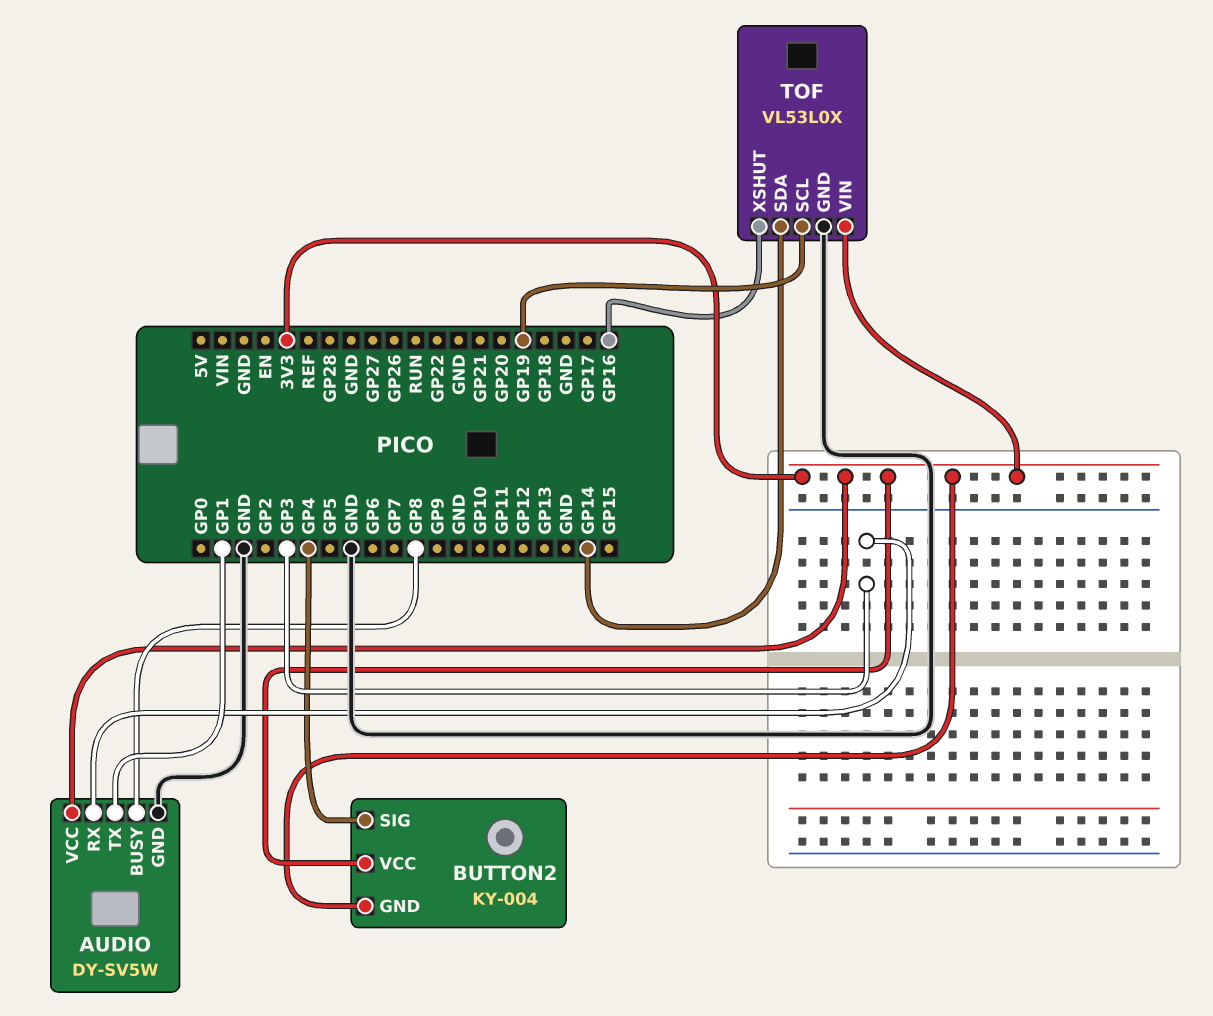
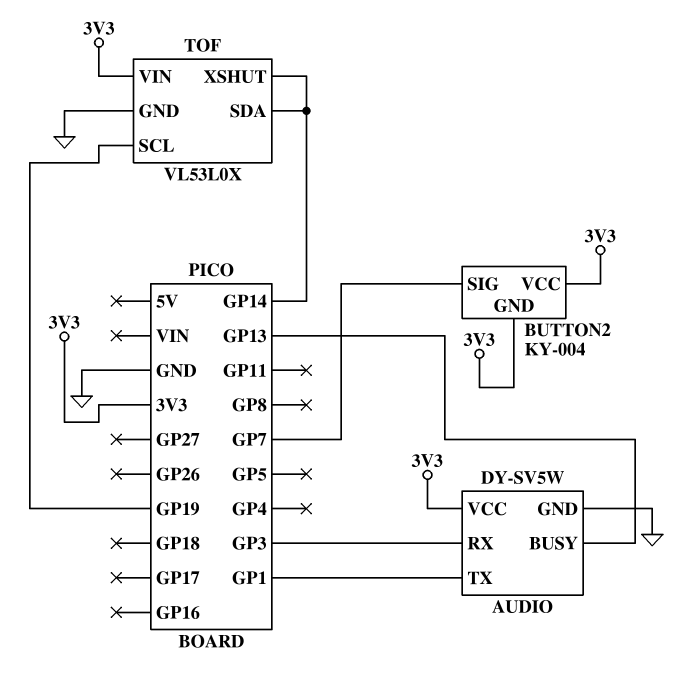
AUDIO pin BUSY: GP8 -> GP13
BUTTON2 pin SIG: GP4 -> GP7
TOF pin XSHUT: GP16 -> GP14

